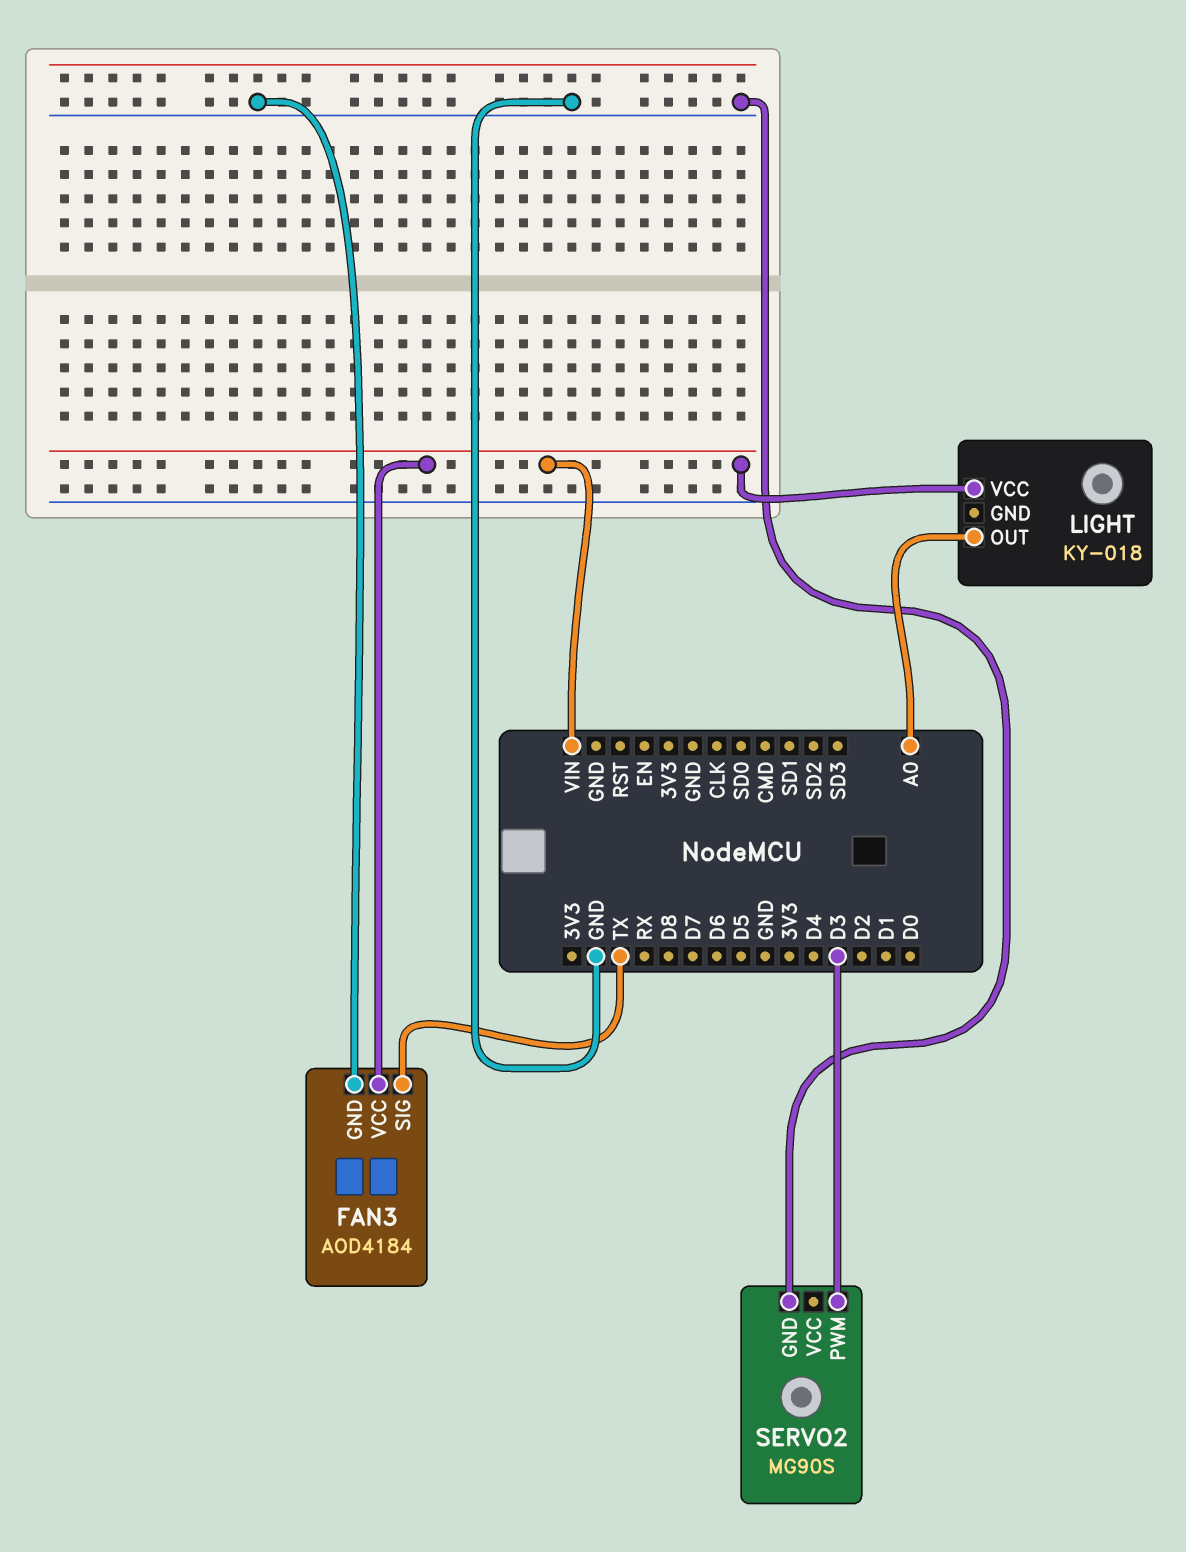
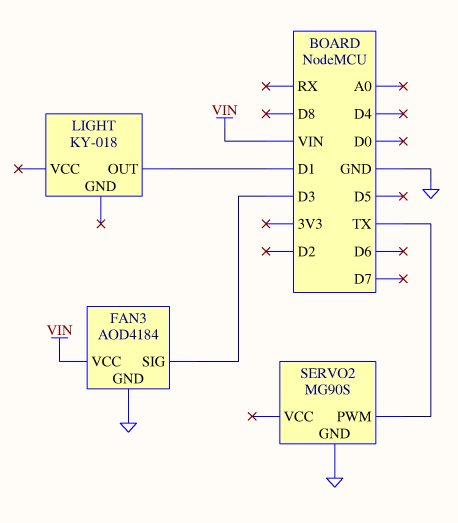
FAN3 pin SIG: TX -> D3
LIGHT pin OUT: A0 -> D1
LIGHT pin VCC: VIN -> none
SERVO2 pin PWM: D3 -> TX

